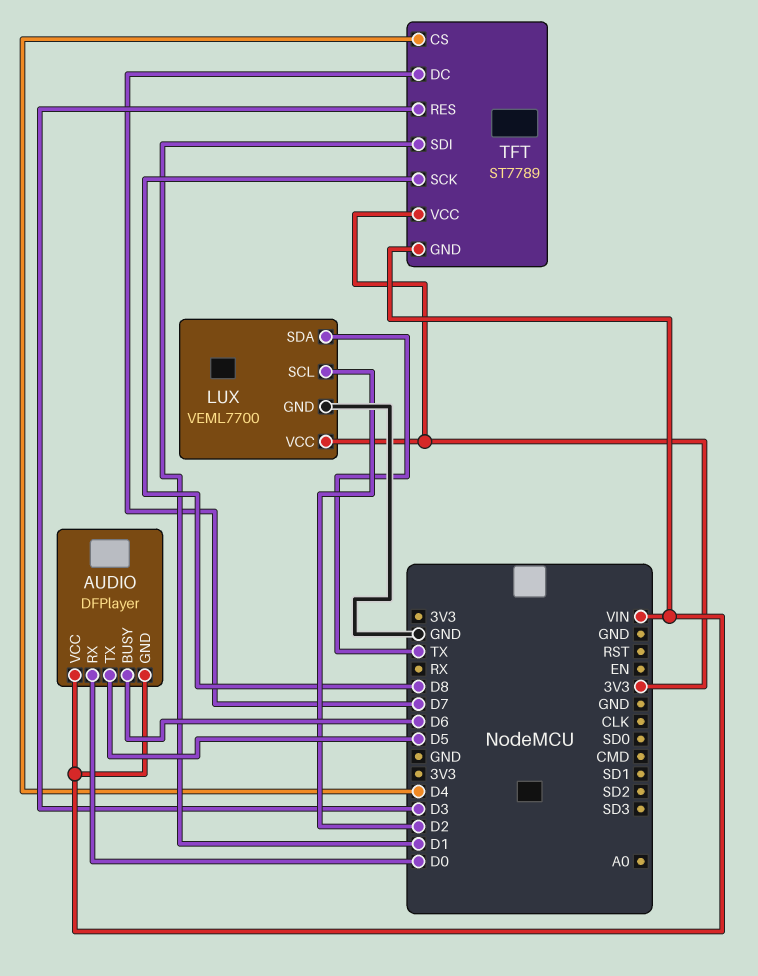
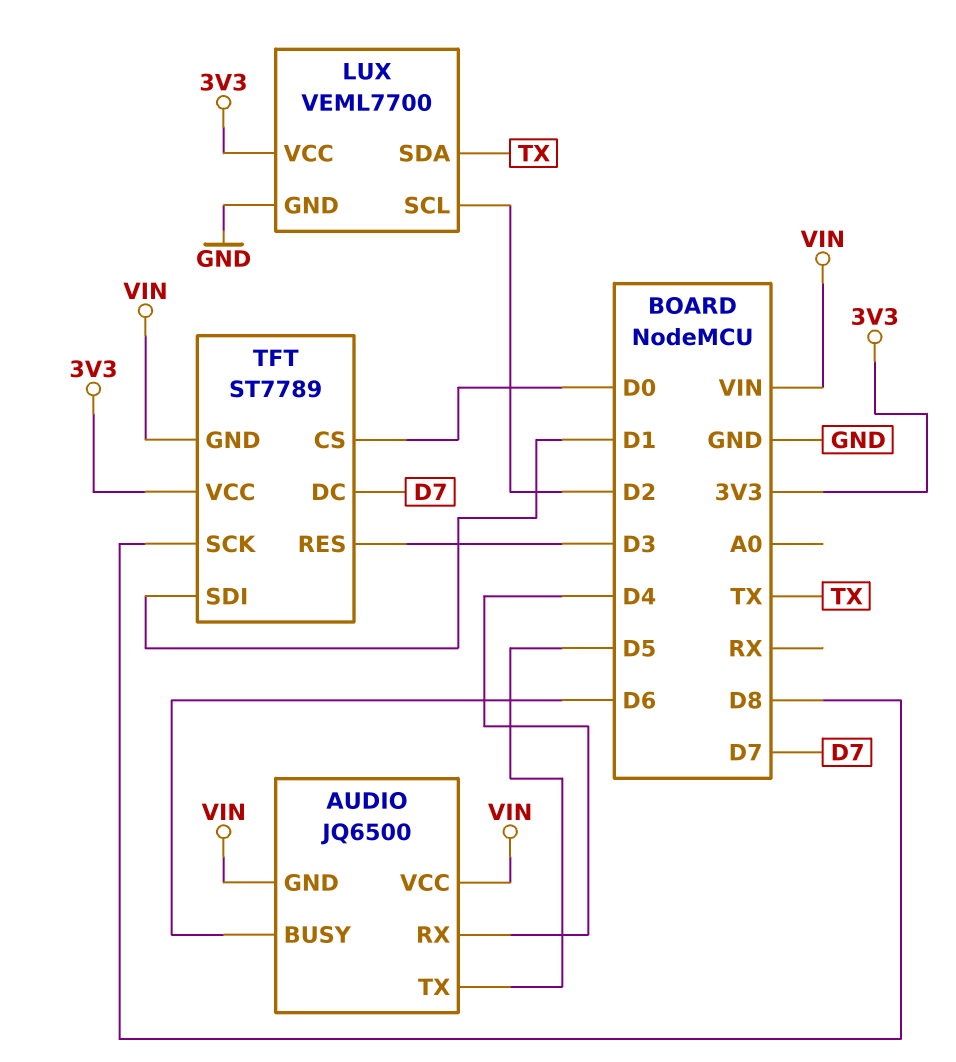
AUDIO: DFPlayer -> JQ6500
AUDIO pin RX: D0 -> D4
TFT pin CS: D4 -> D0

